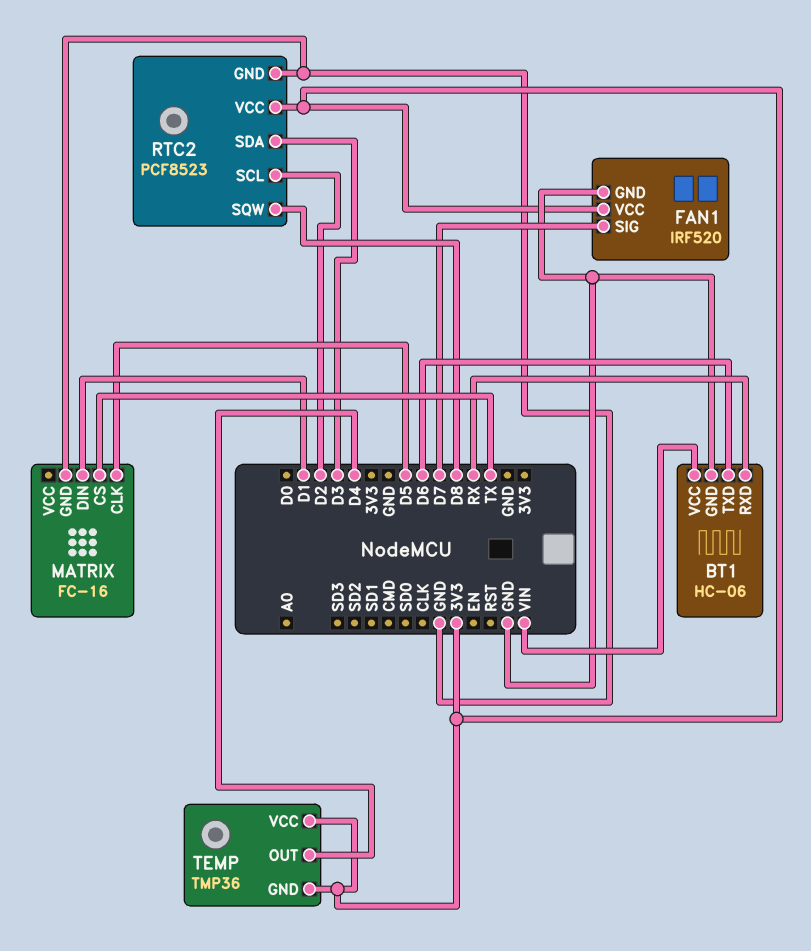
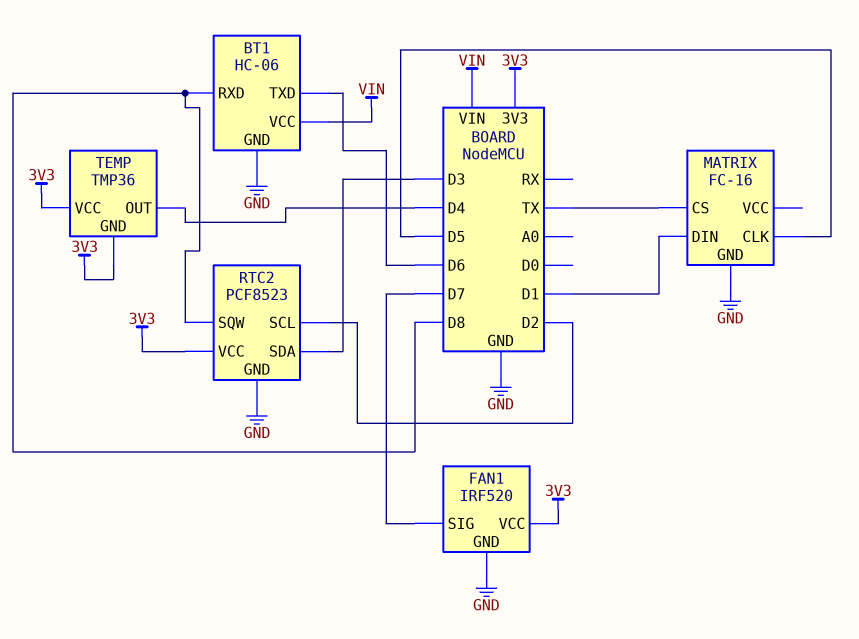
BT1 pin RXD: RX -> D8

